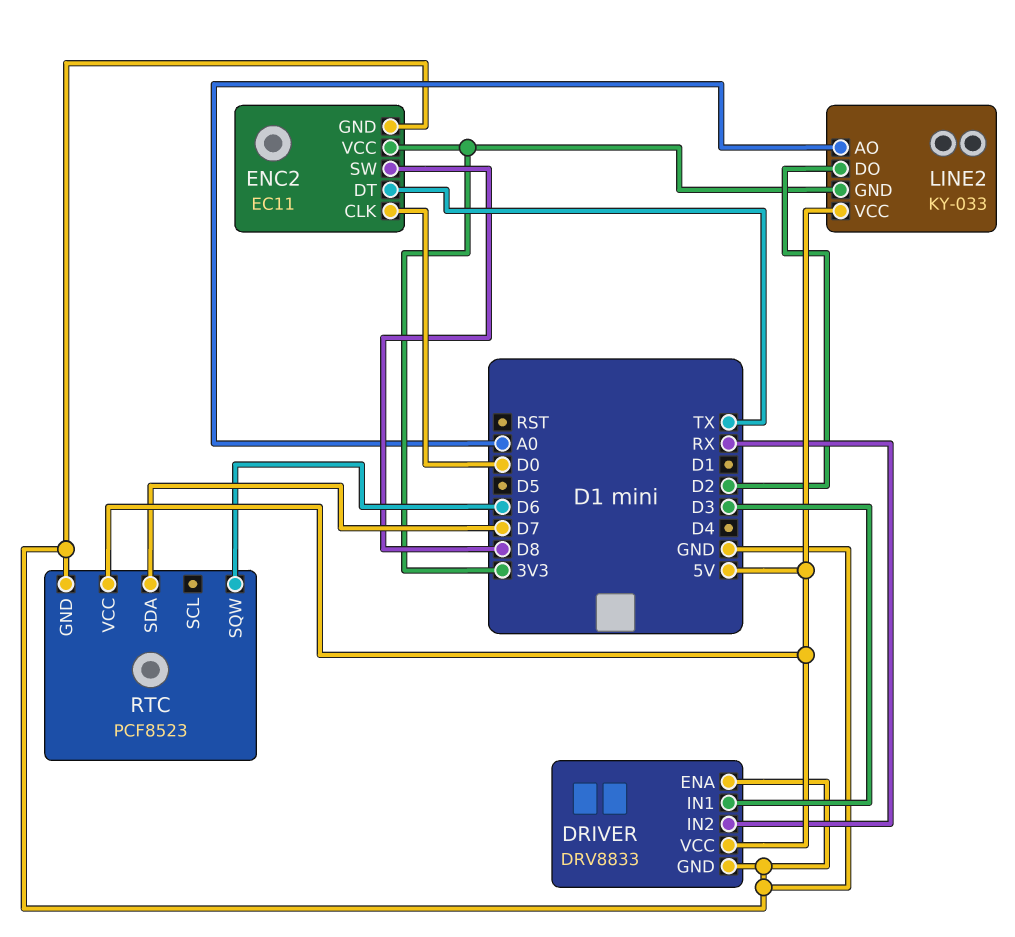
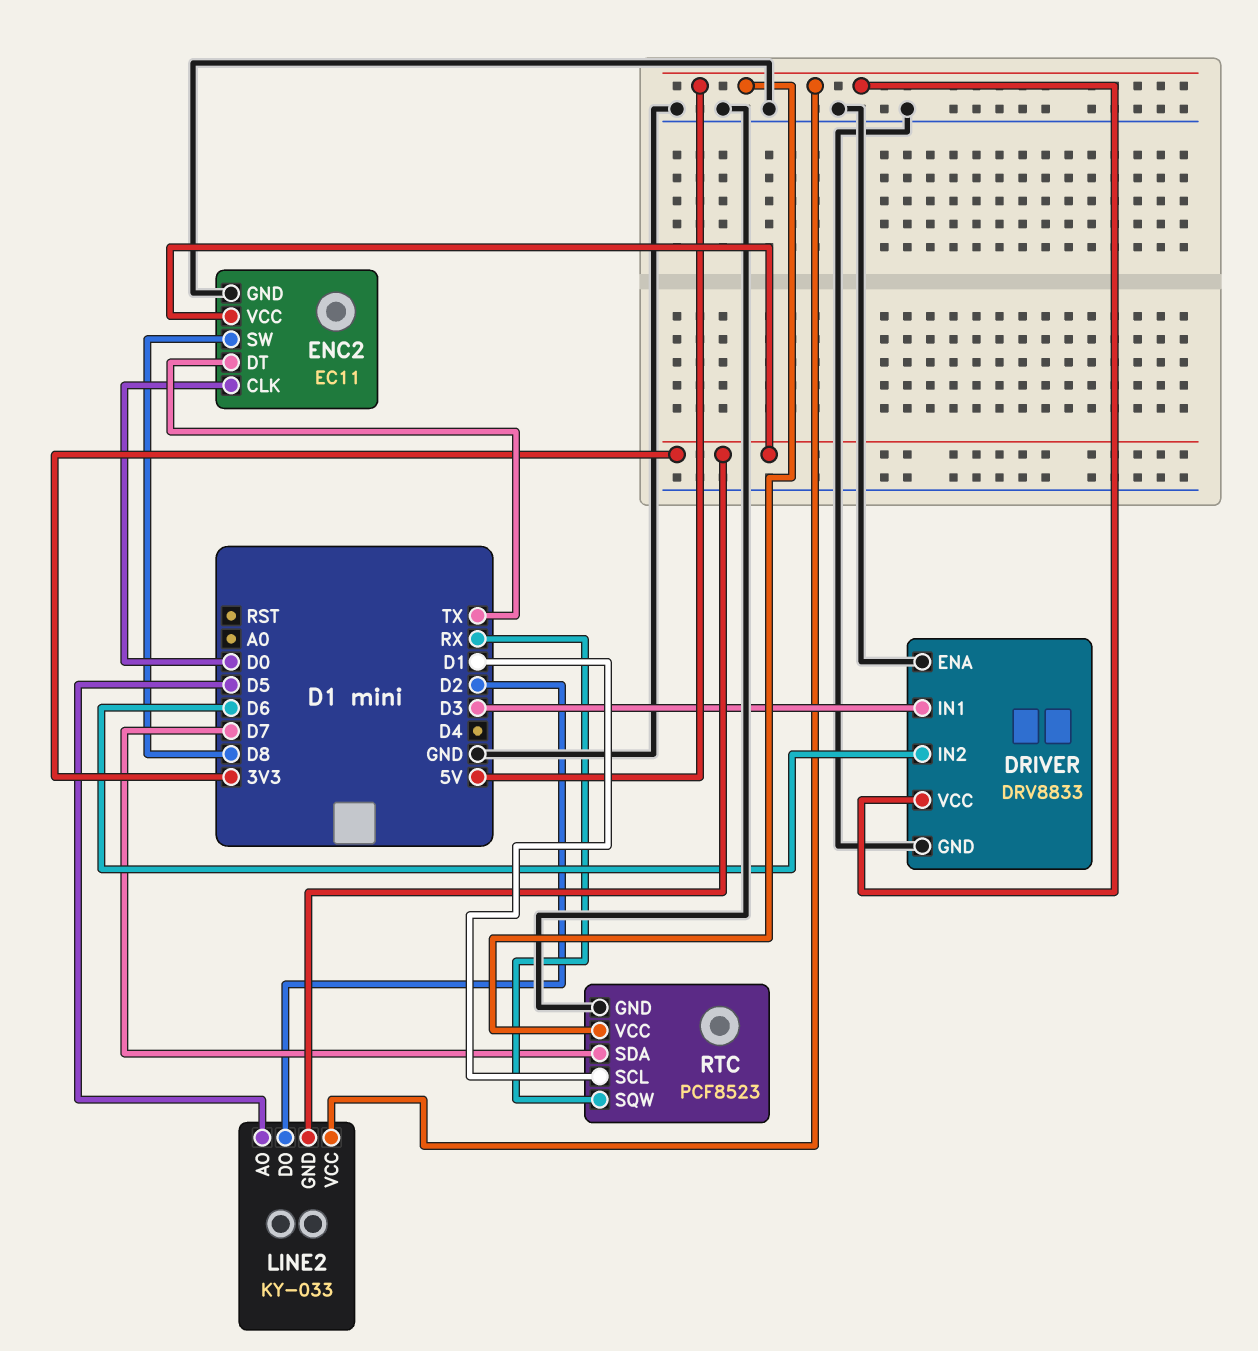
DRIVER pin IN2: RX -> D6
LINE2 pin AO: A0 -> D5
RTC pin SCL: none -> D1
RTC pin SQW: D6 -> RX

